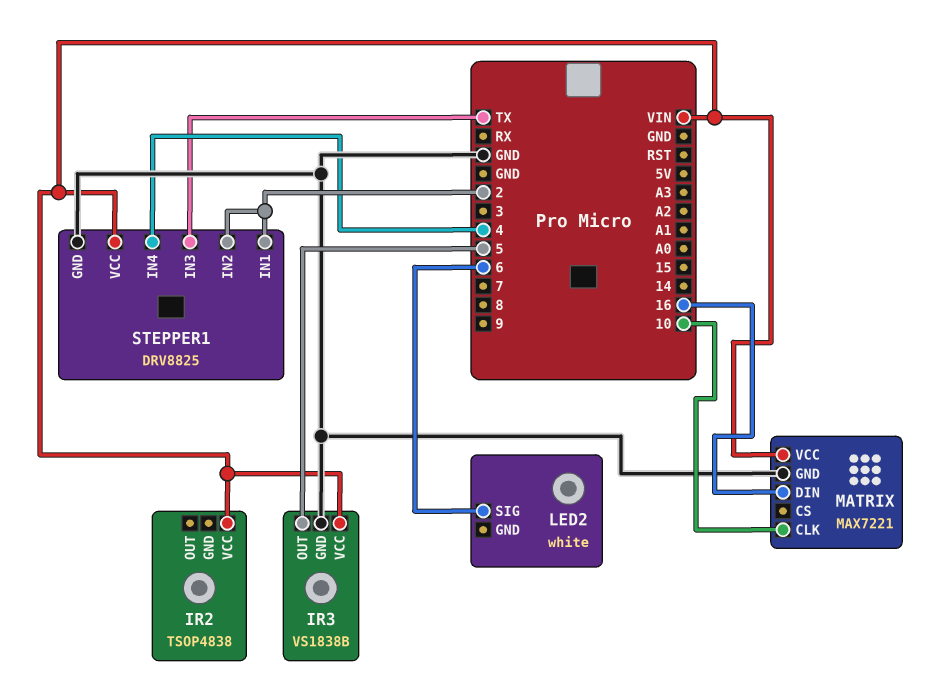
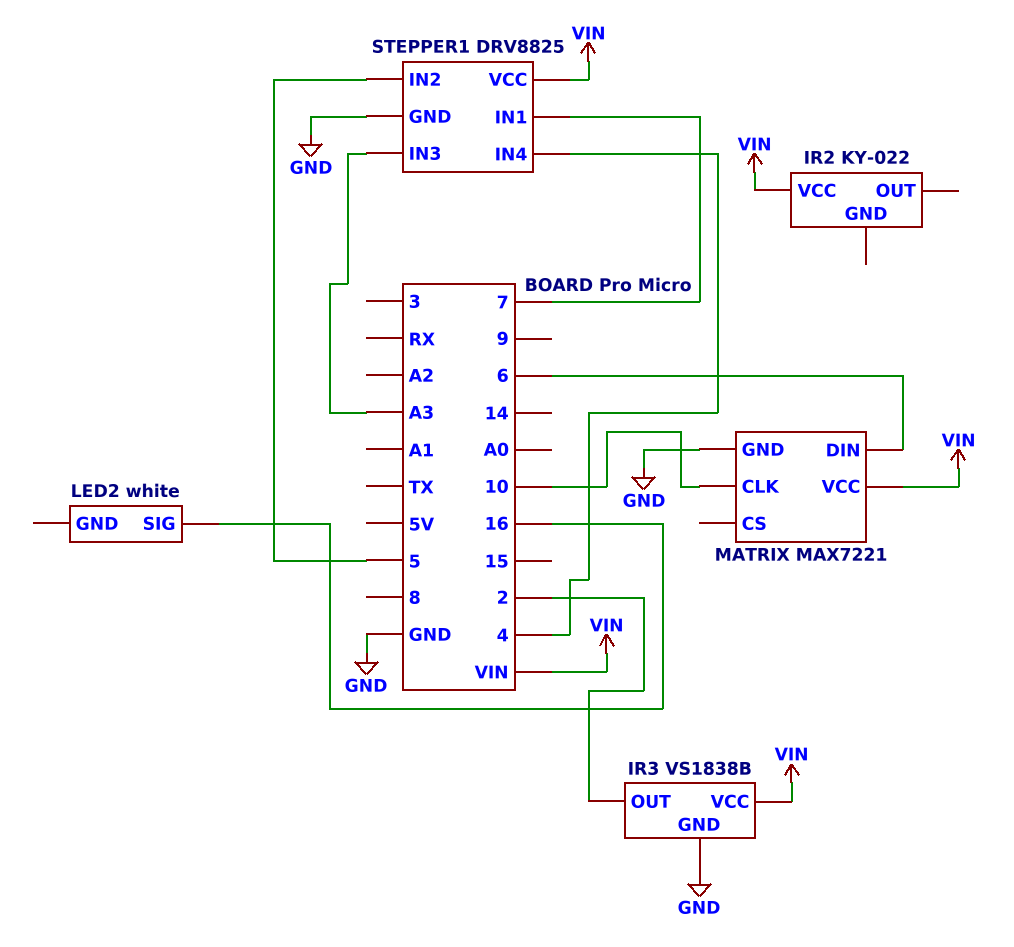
IR2: TSOP4838 -> KY-022
IR3 pin OUT: 5 -> 2
LED2 pin SIG: 6 -> 16
MATRIX pin DIN: 16 -> 6
STEPPER1 pin IN1: 2 -> 7
STEPPER1 pin IN2: 2 -> 5
STEPPER1 pin IN3: TX -> A3

